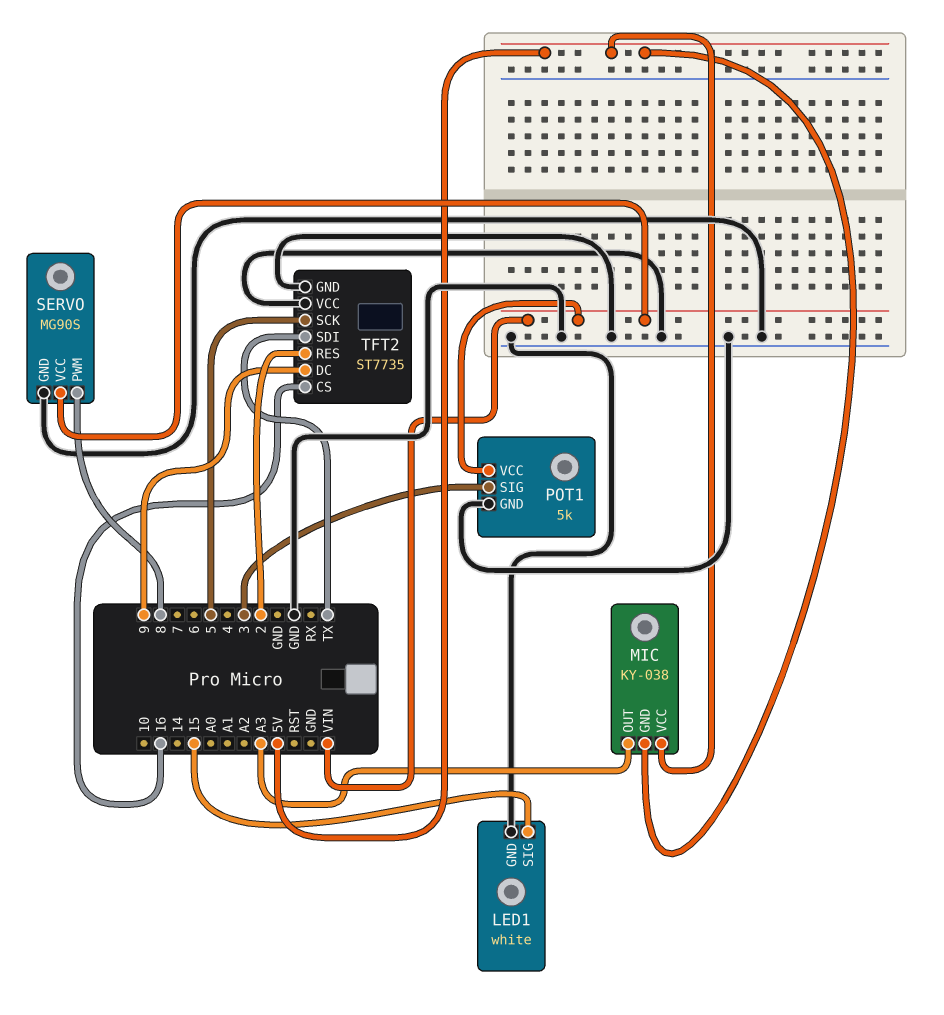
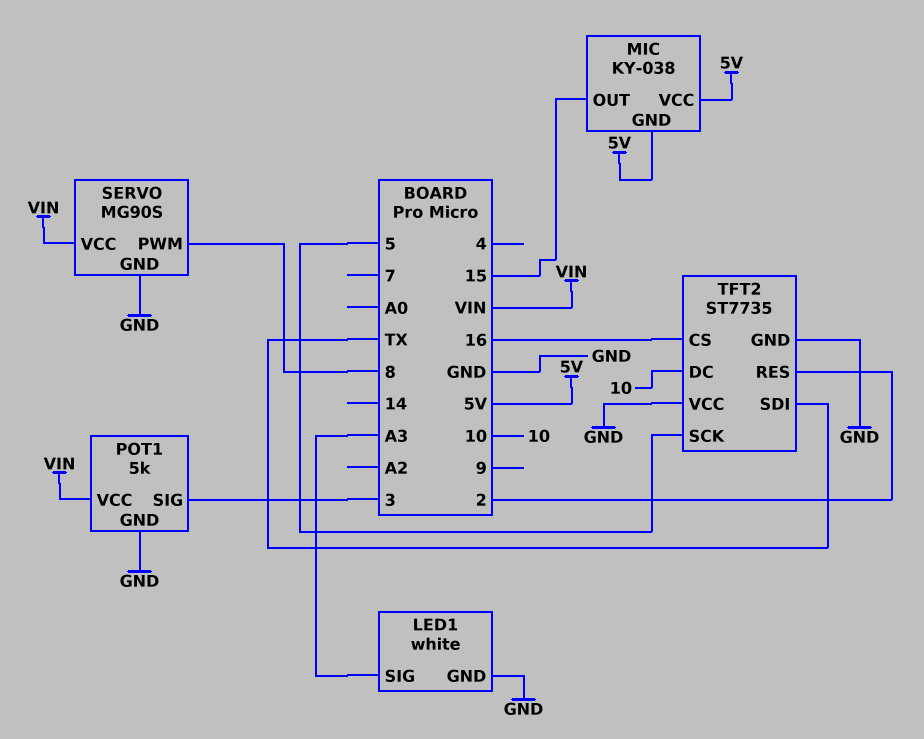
LED1 pin SIG: 15 -> A3
MIC pin OUT: A3 -> 15
TFT2 pin DC: 9 -> 10

